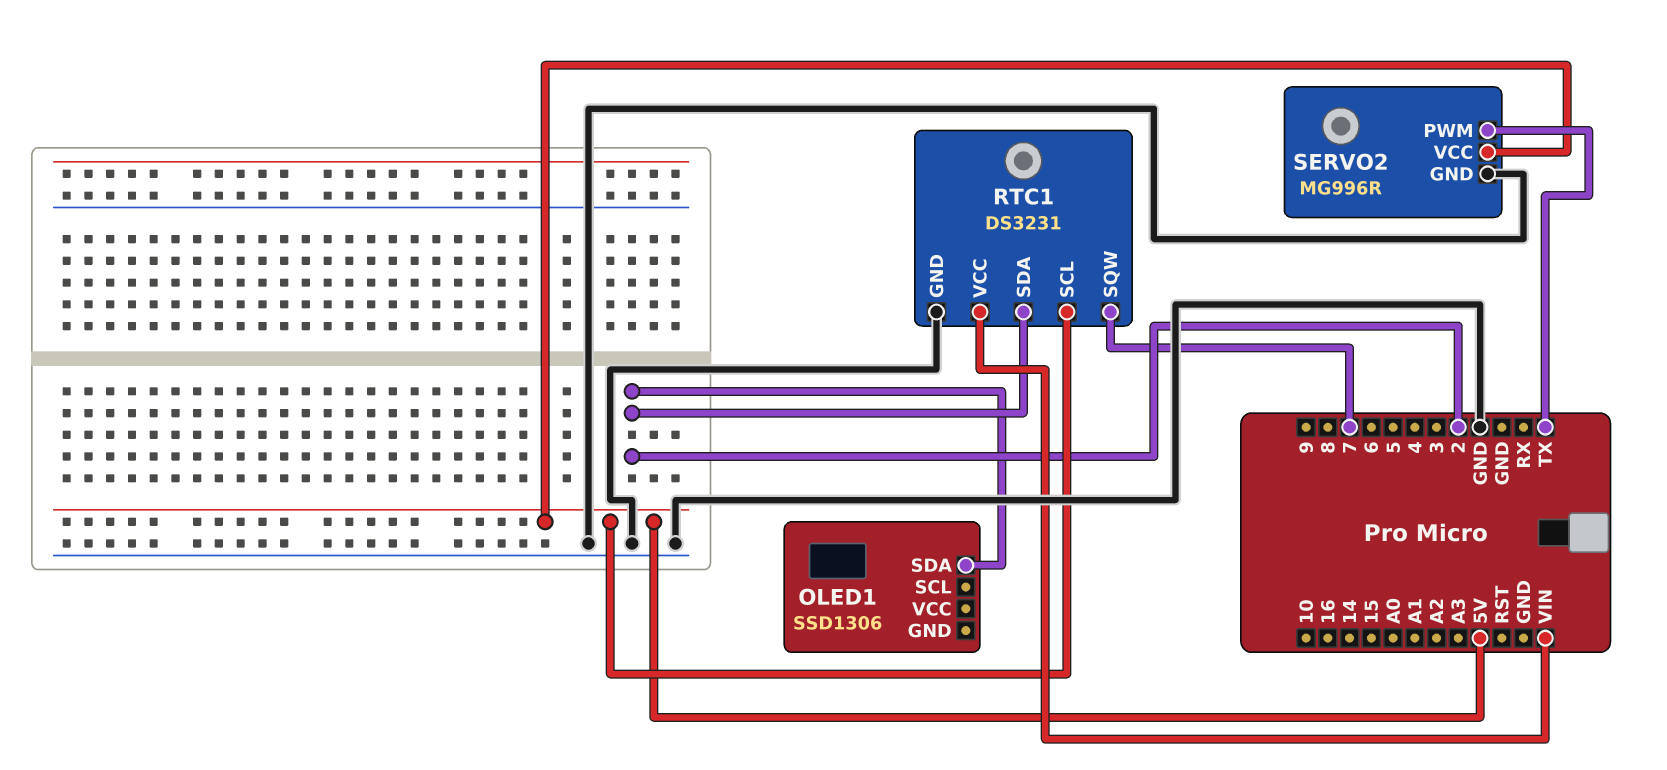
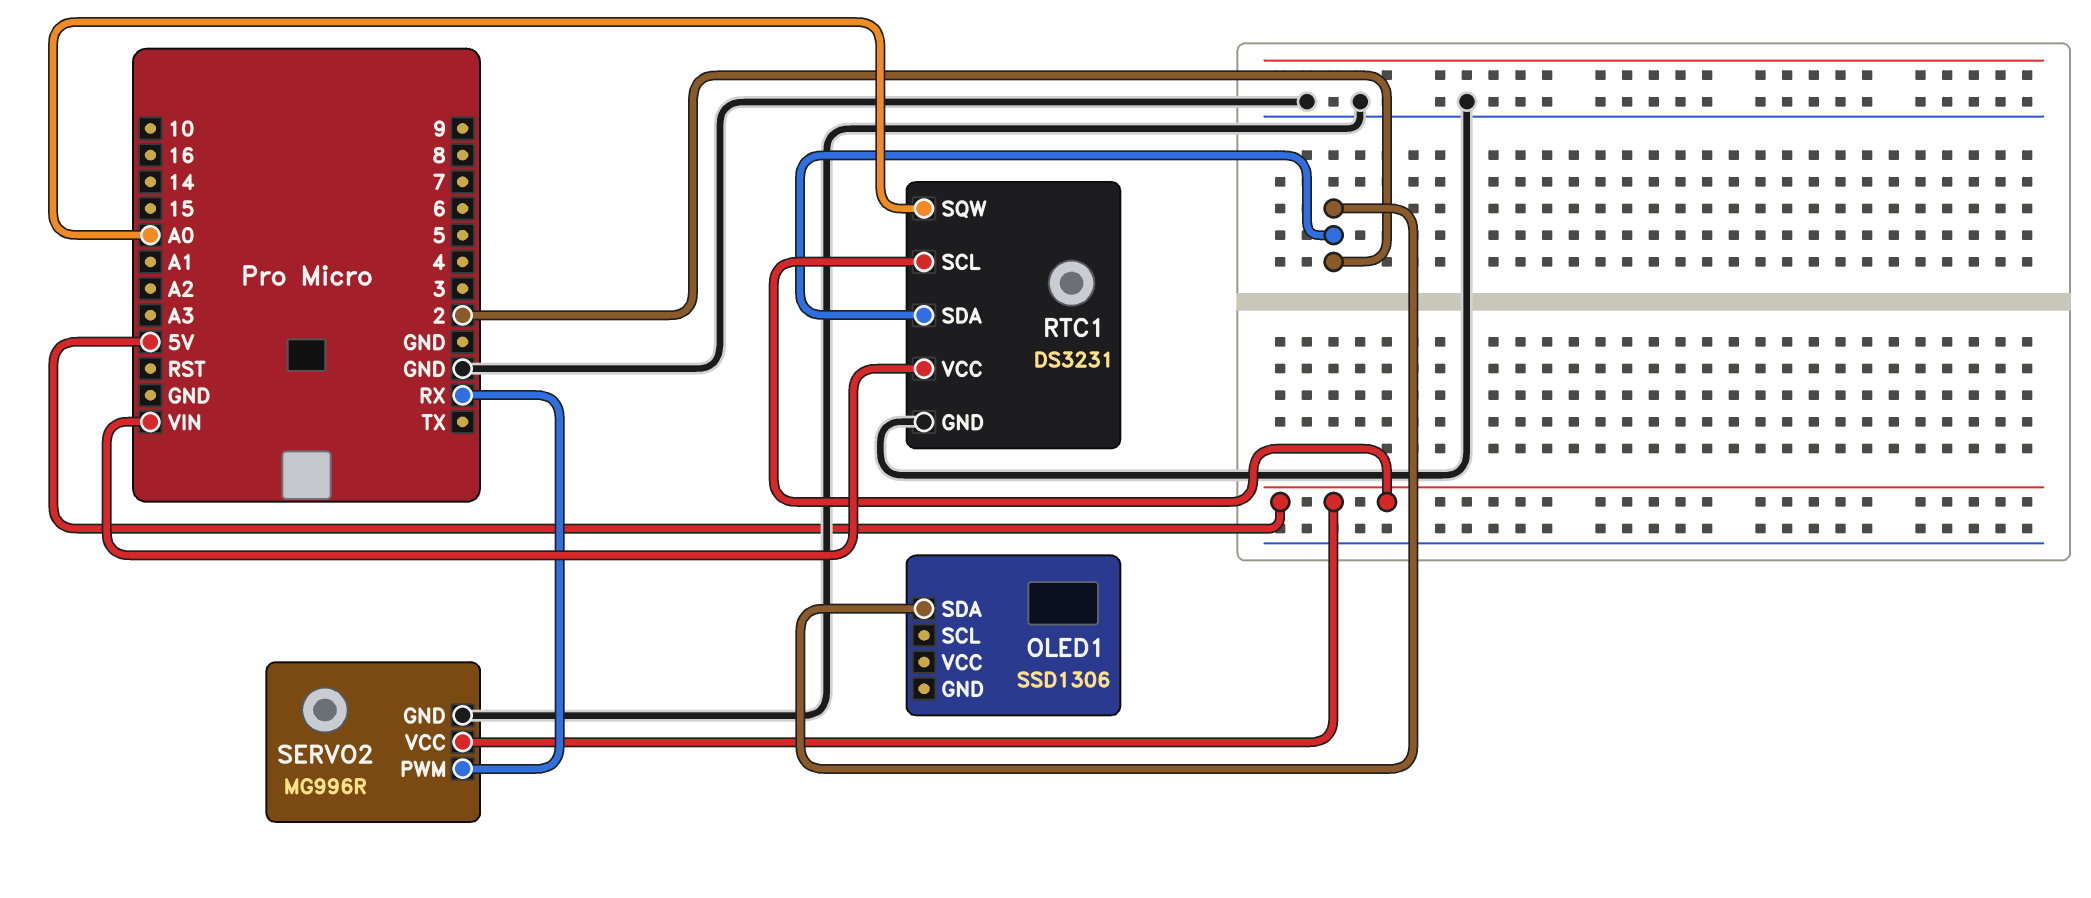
RTC1 pin SQW: 7 -> A0
SERVO2 pin PWM: TX -> RX

